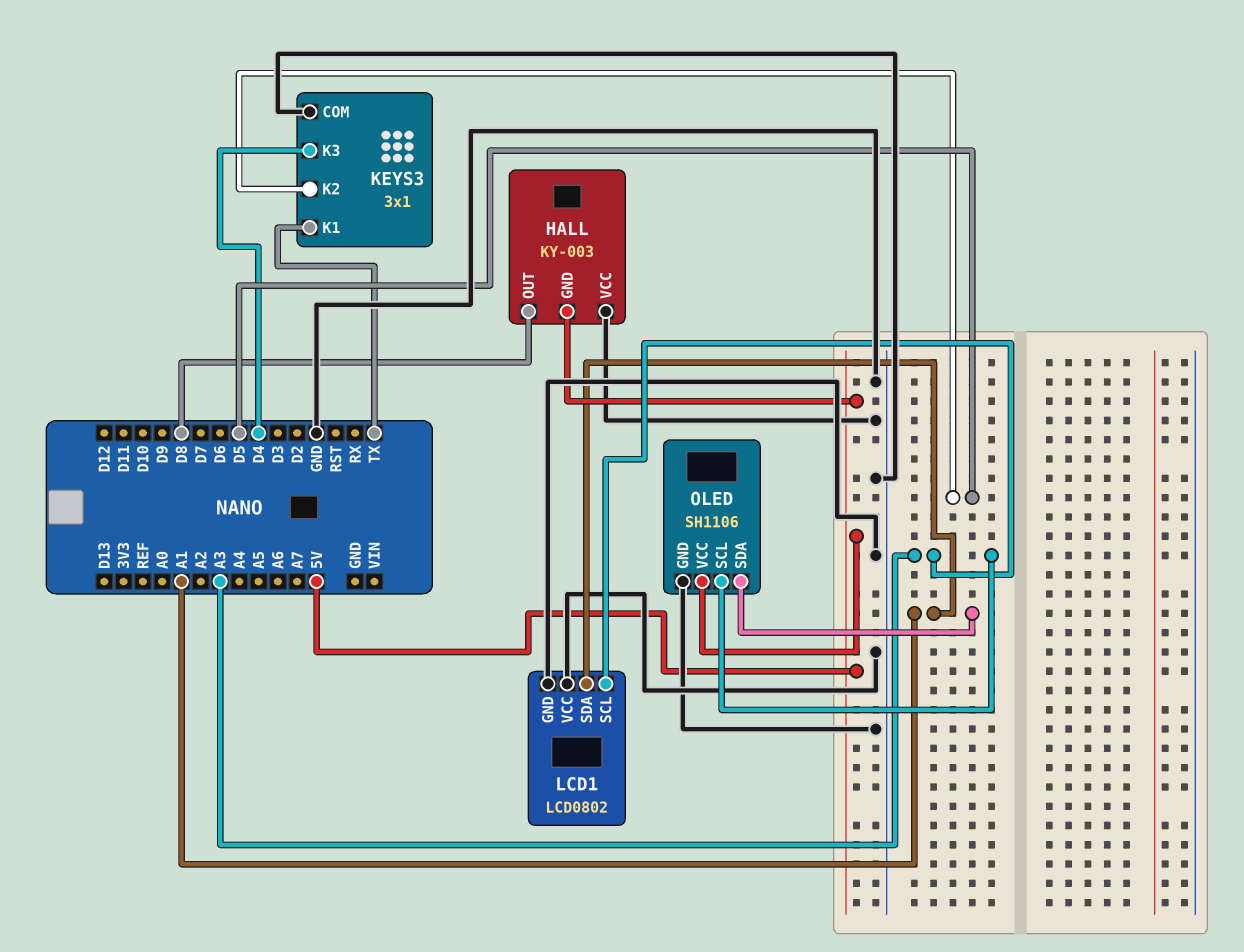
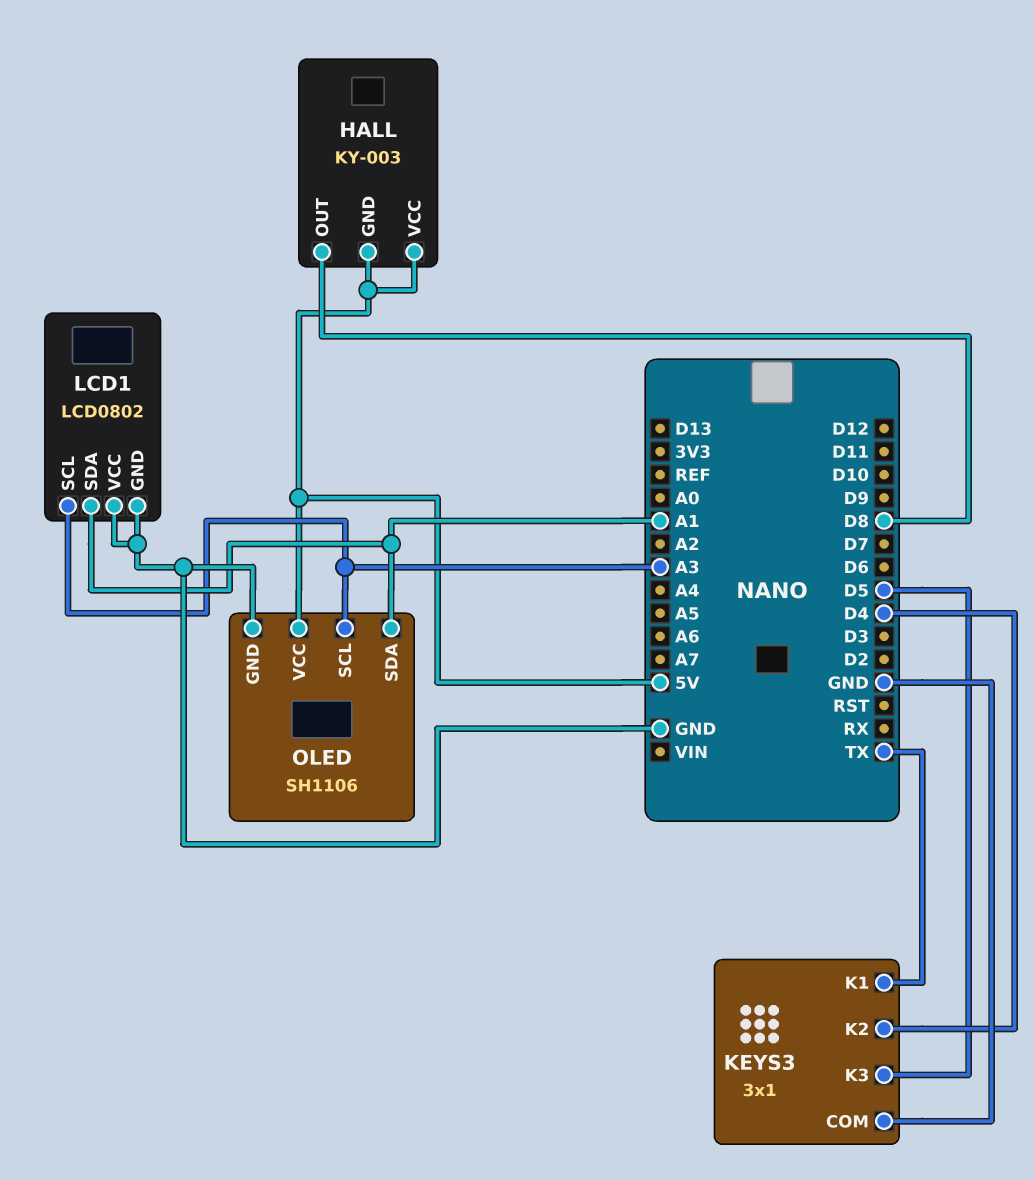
HALL pin VCC: GND -> 5V
KEYS3 pin K2: D5 -> D4
KEYS3 pin K3: D4 -> D5

